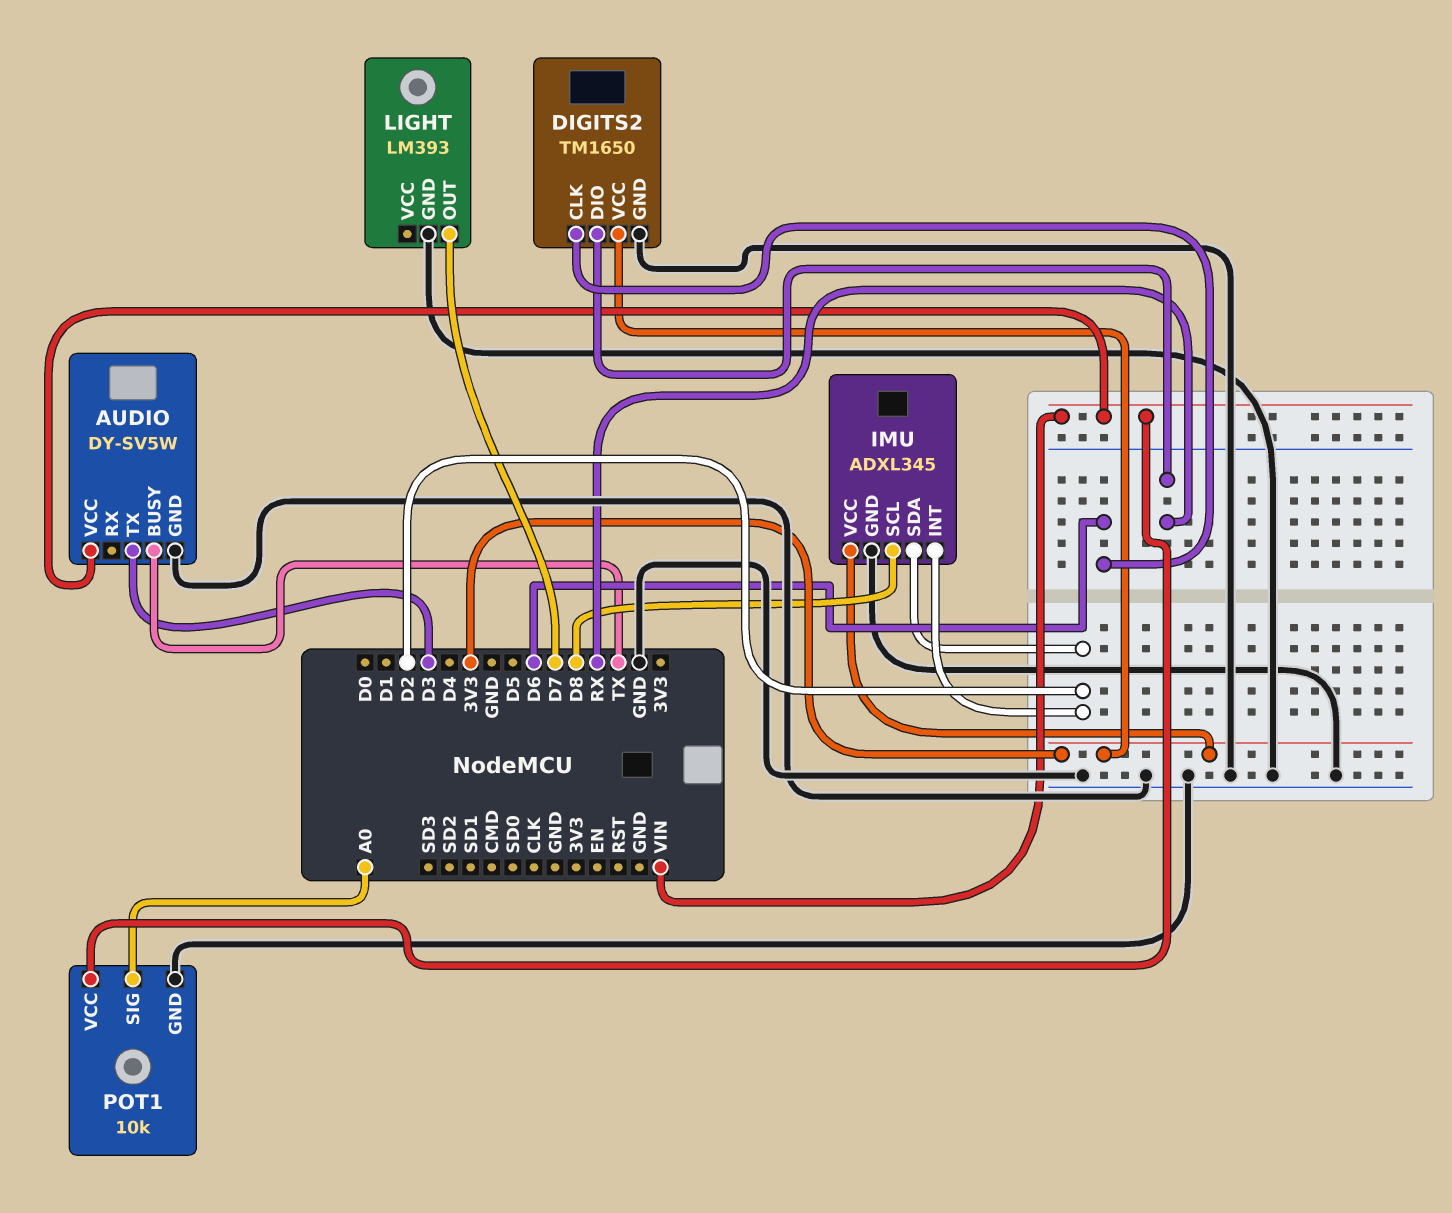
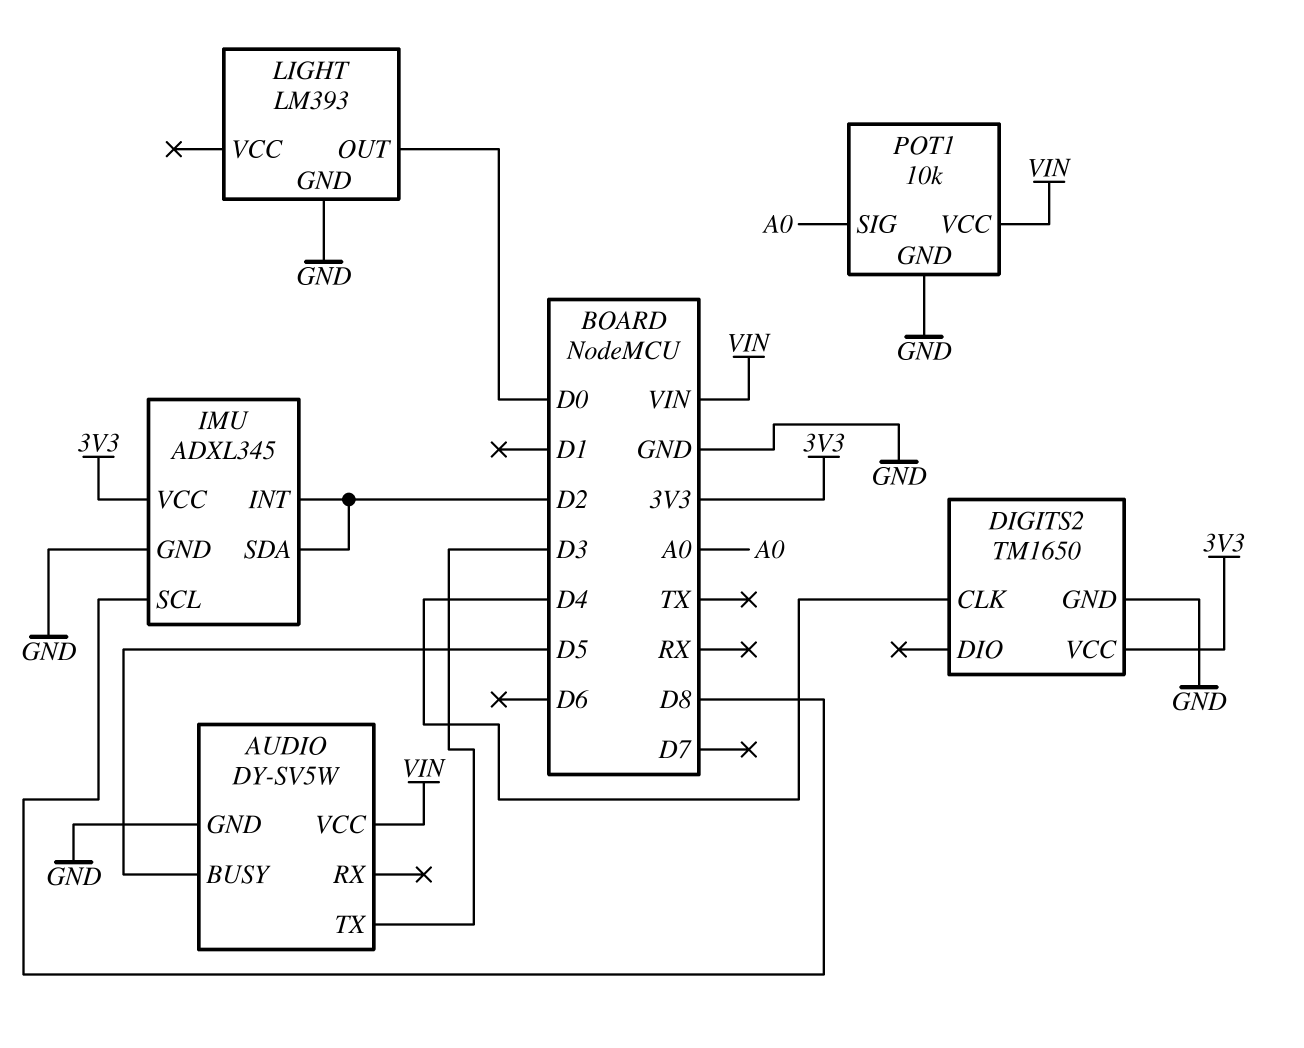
AUDIO pin BUSY: TX -> D5
DIGITS2 pin CLK: D6 -> D4
DIGITS2 pin DIO: RX -> none
LIGHT pin OUT: D7 -> D0

